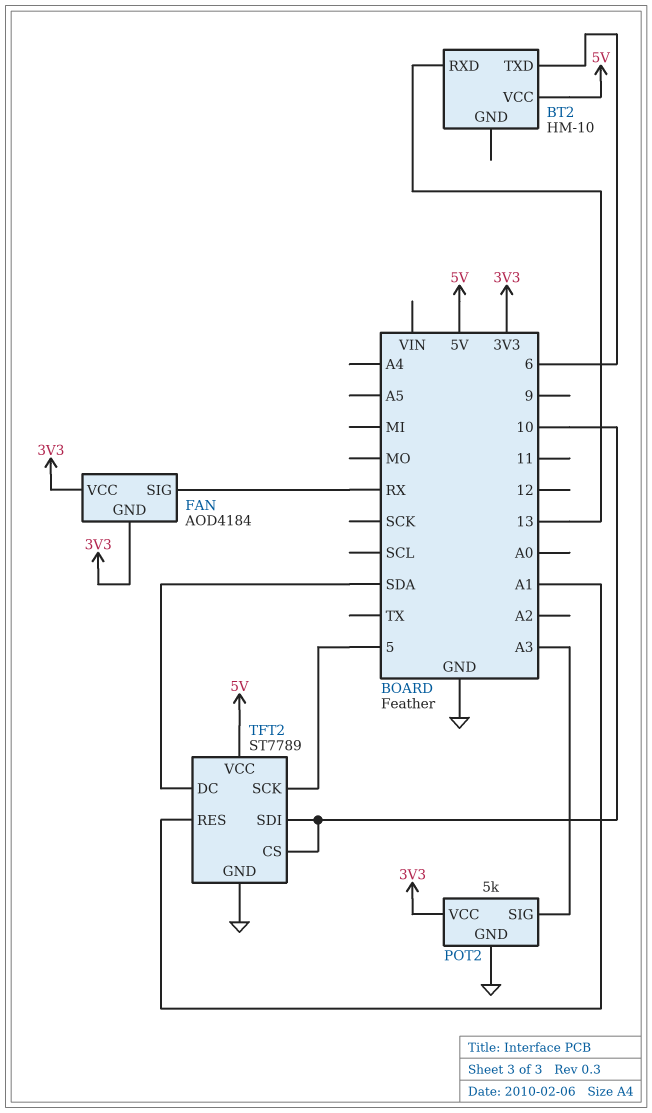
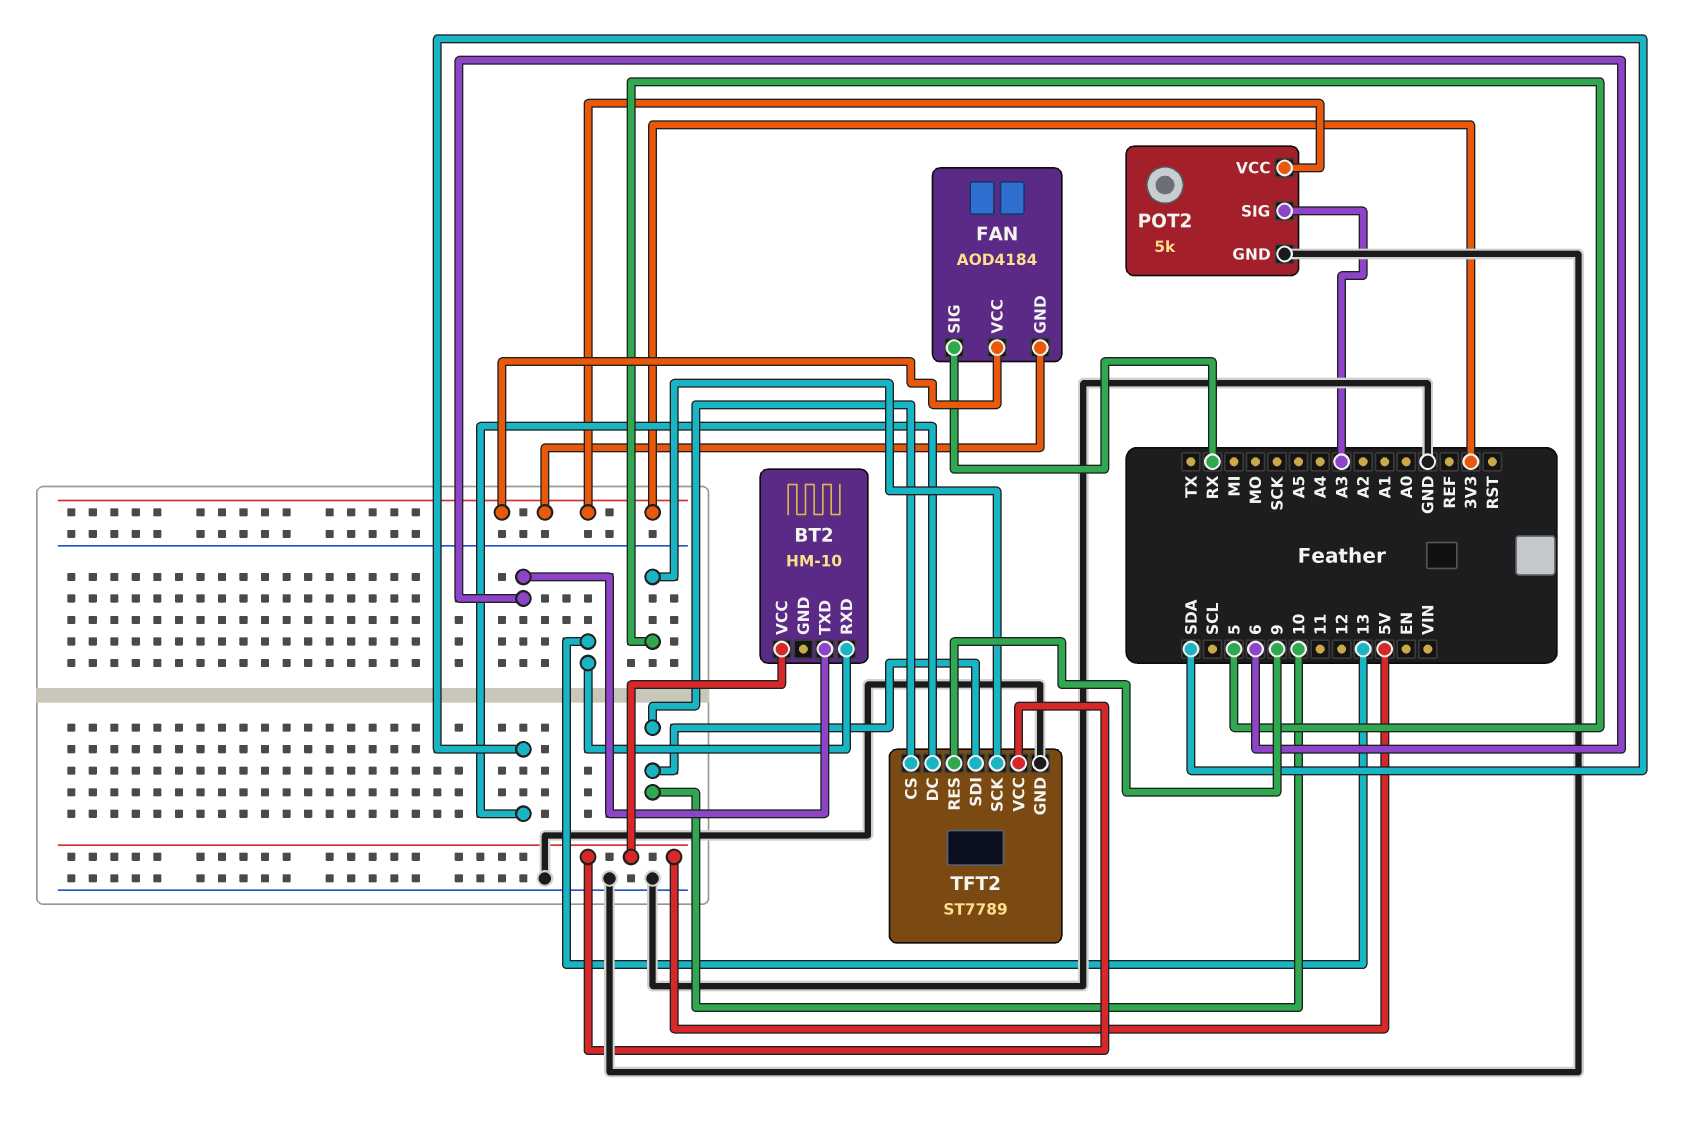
TFT2 pin RES: A1 -> 9

